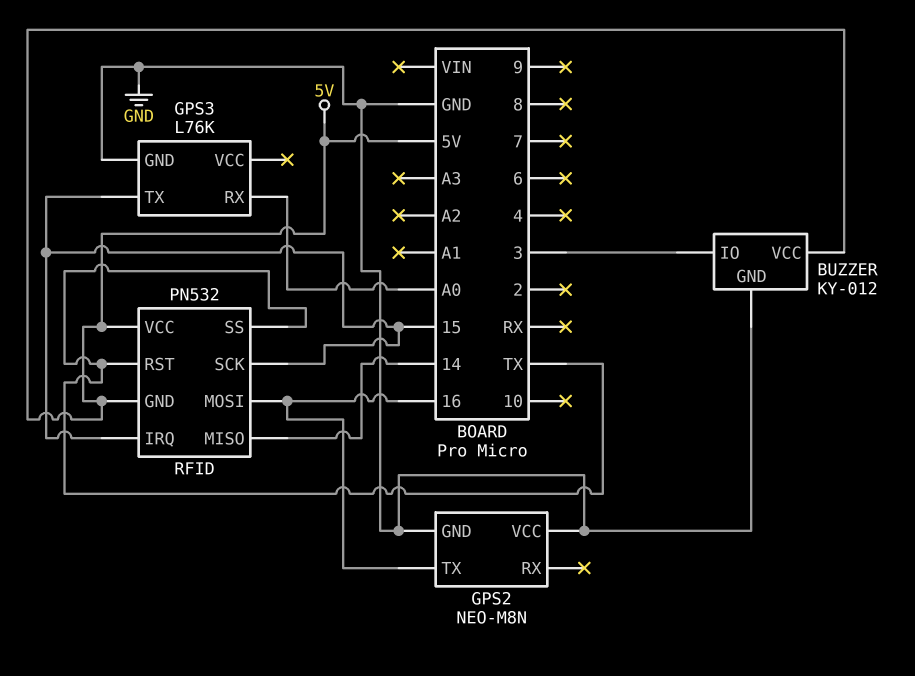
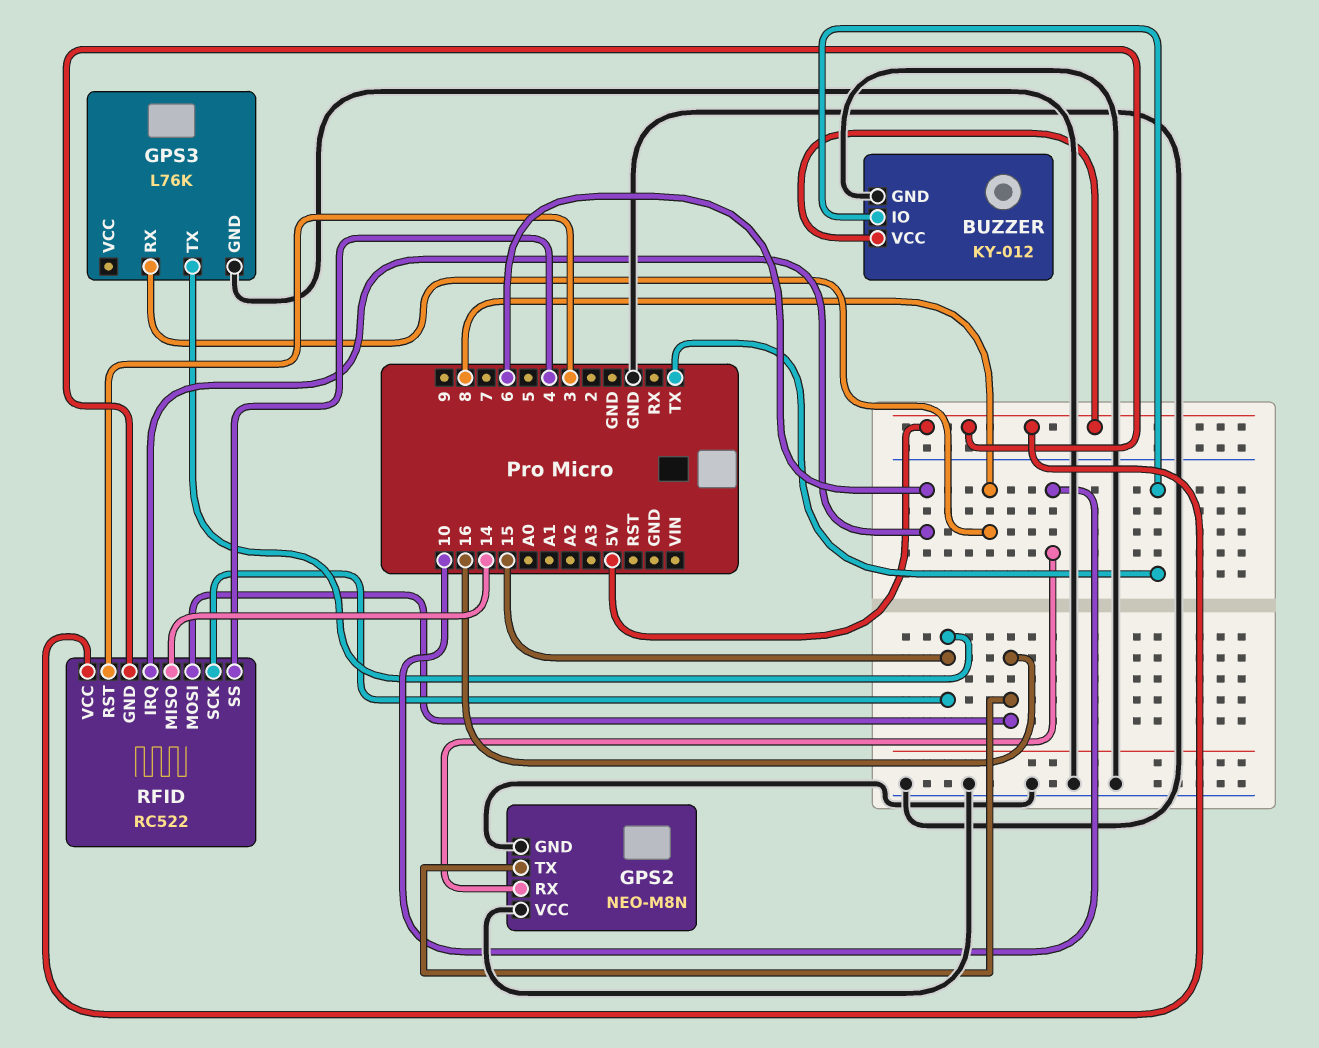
BUZZER pin IO: 3 -> TX
GPS2 pin RX: none -> 10
GPS3 pin RX: A0 -> 8
RFID: PN532 -> RC522
RFID pin IRQ: 15 -> 6
RFID pin RST: TX -> 3
RFID pin SS: TX -> 4

